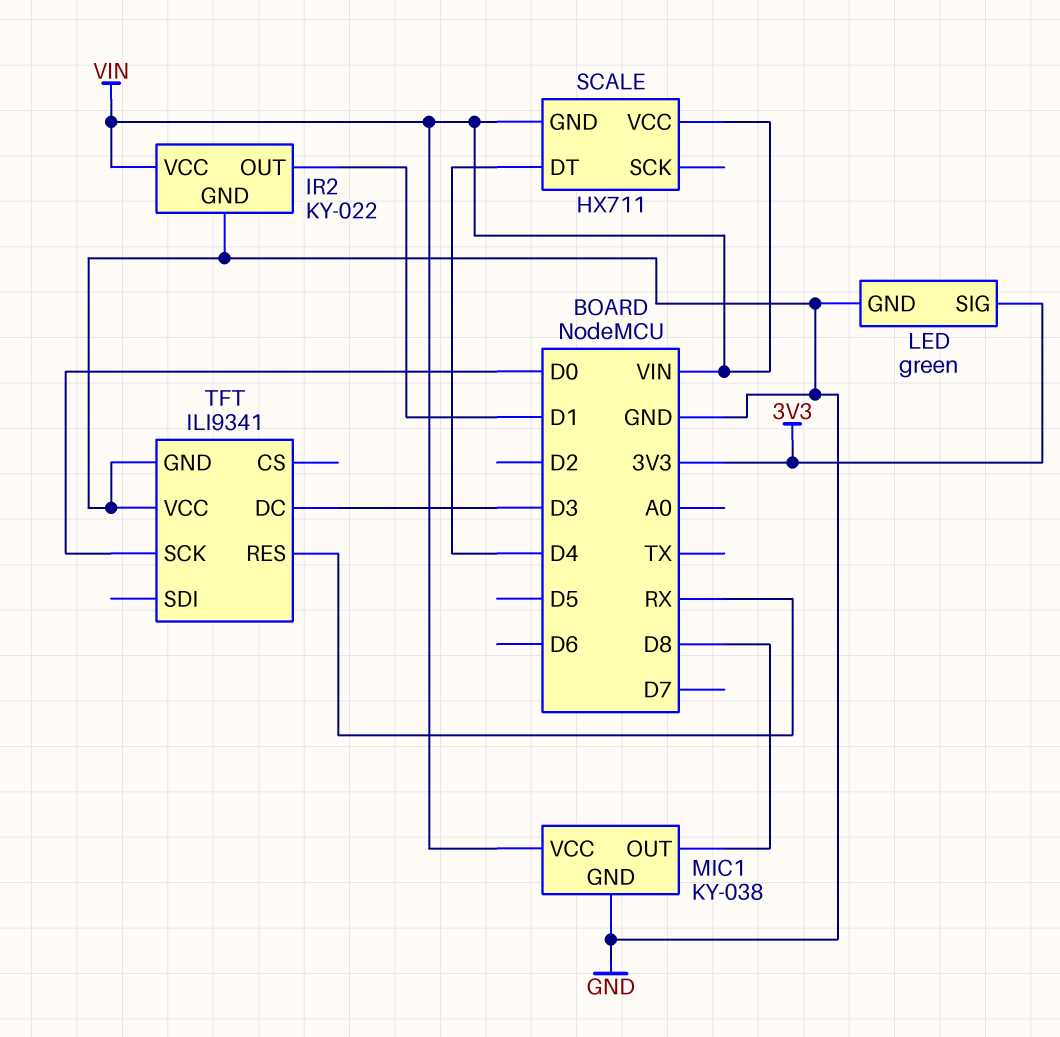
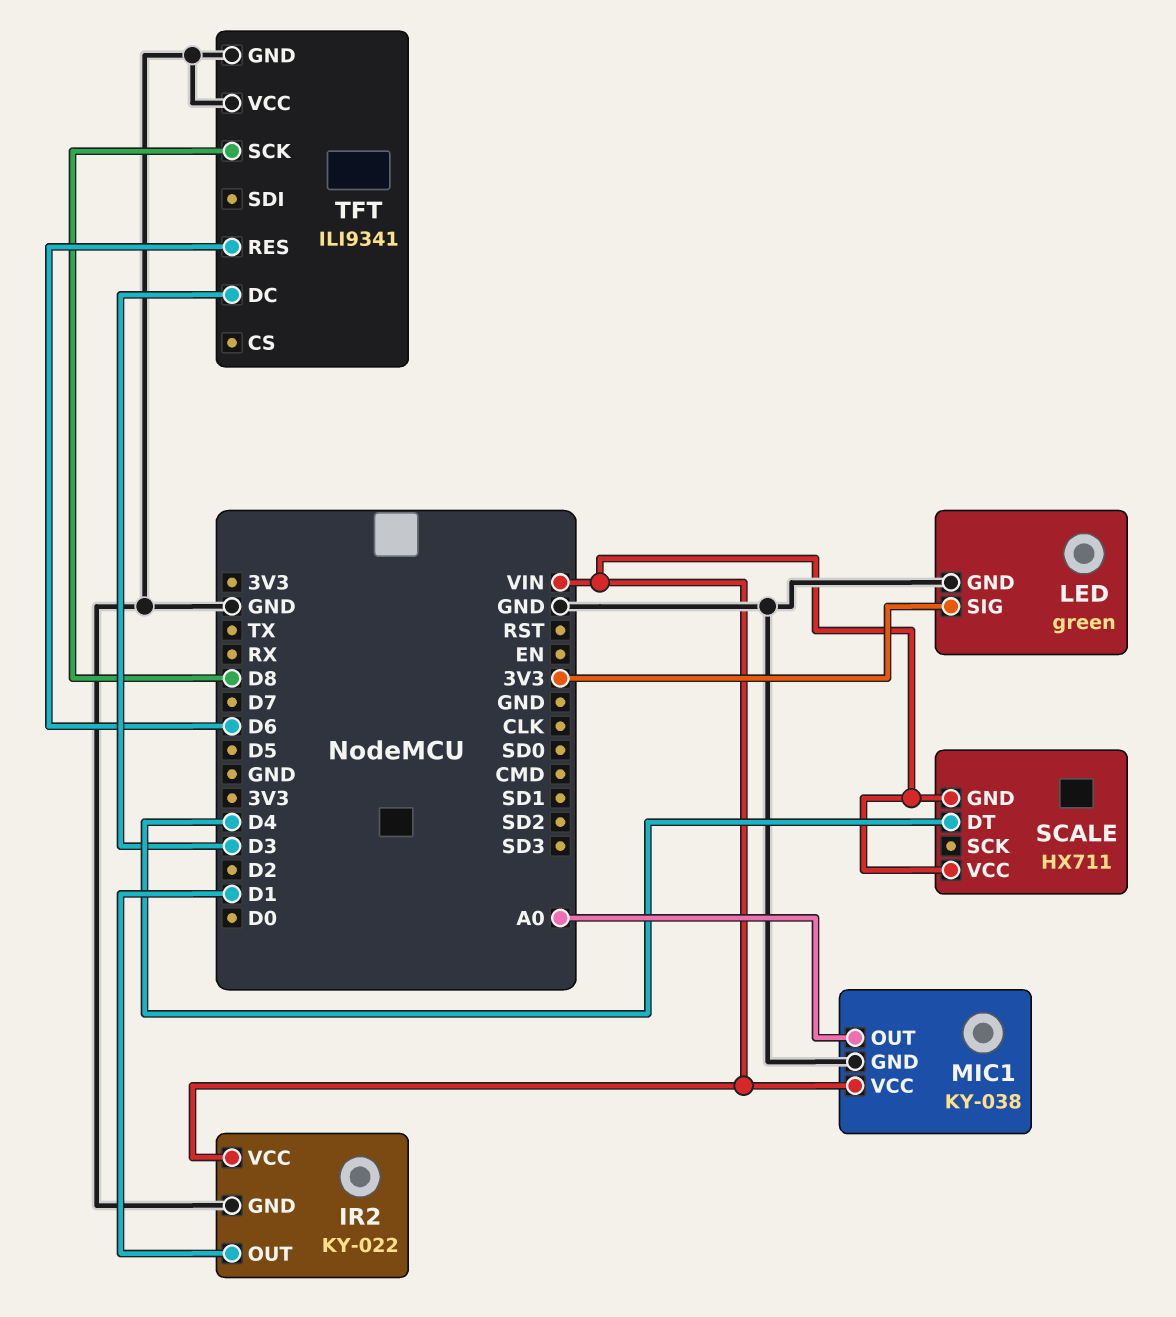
MIC1 pin OUT: D8 -> A0
TFT pin RES: RX -> D6
TFT pin SCK: D0 -> D8

